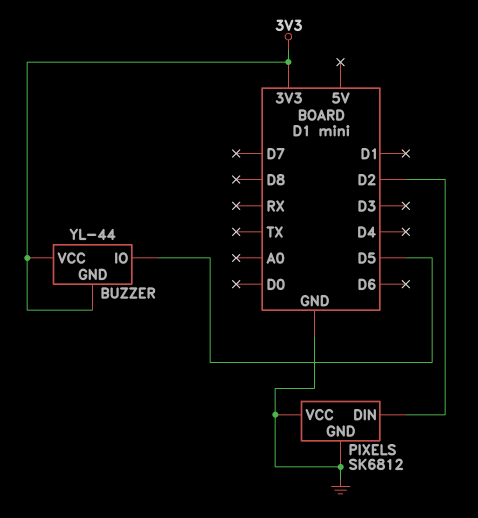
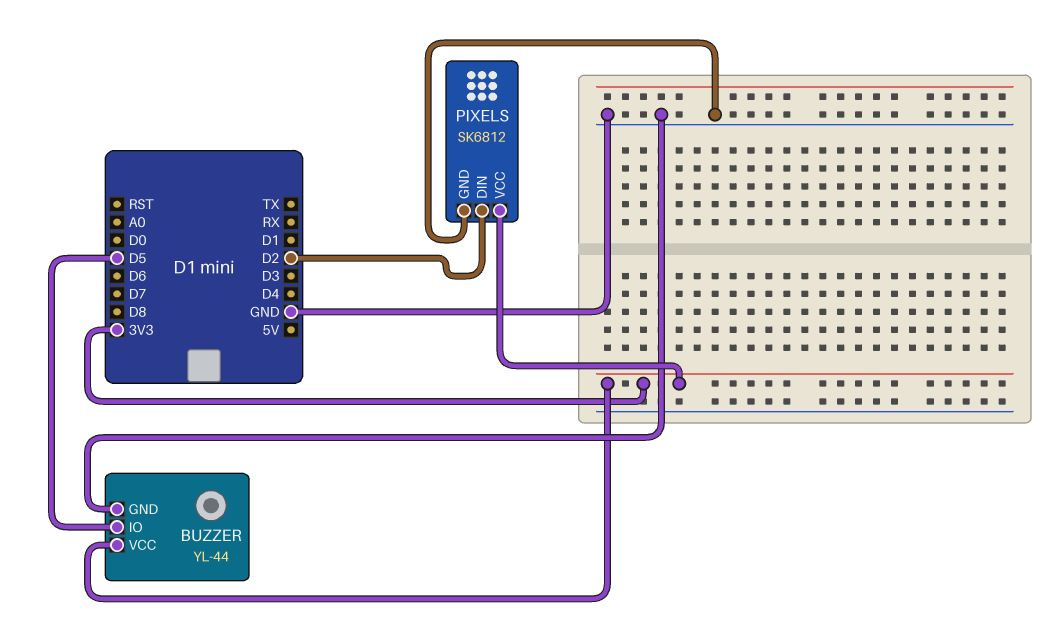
BUZZER pin GND: 3V3 -> GND
PIXELS pin VCC: GND -> 3V3

